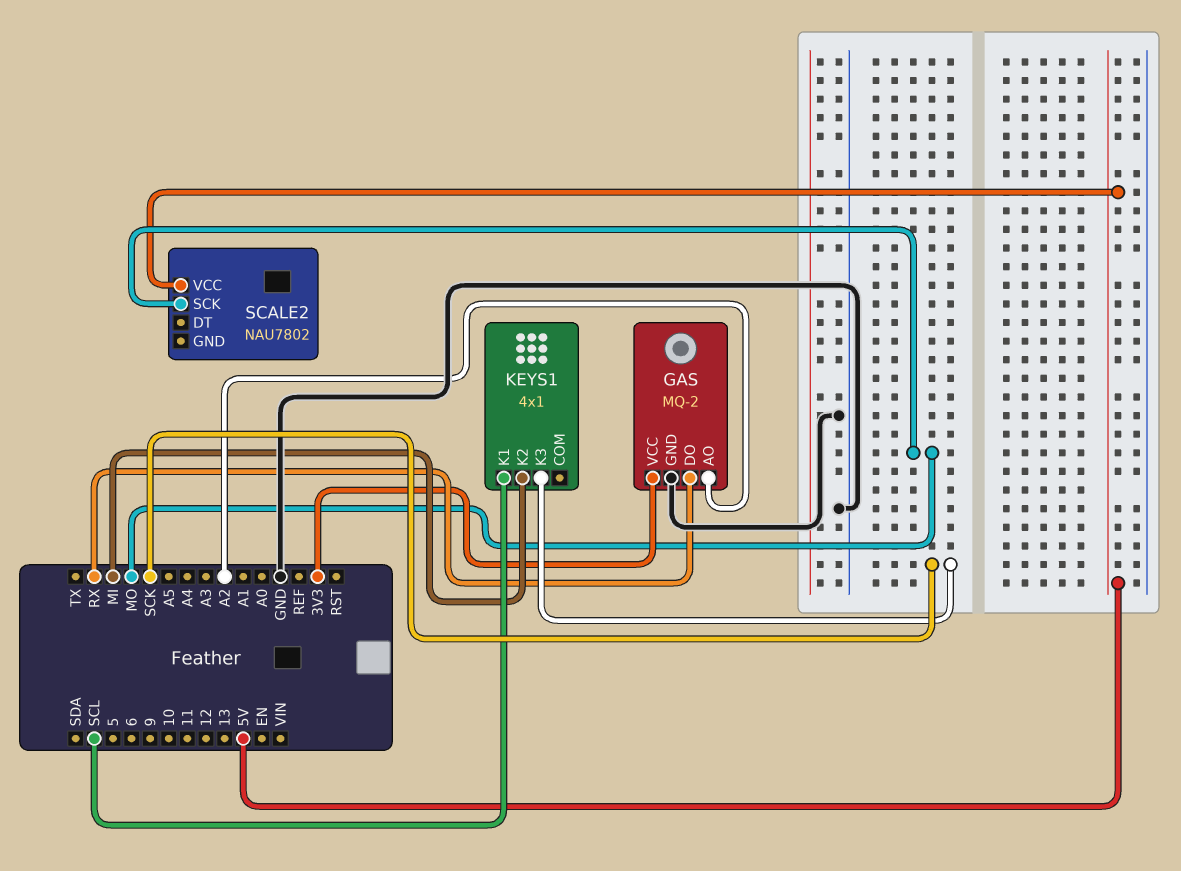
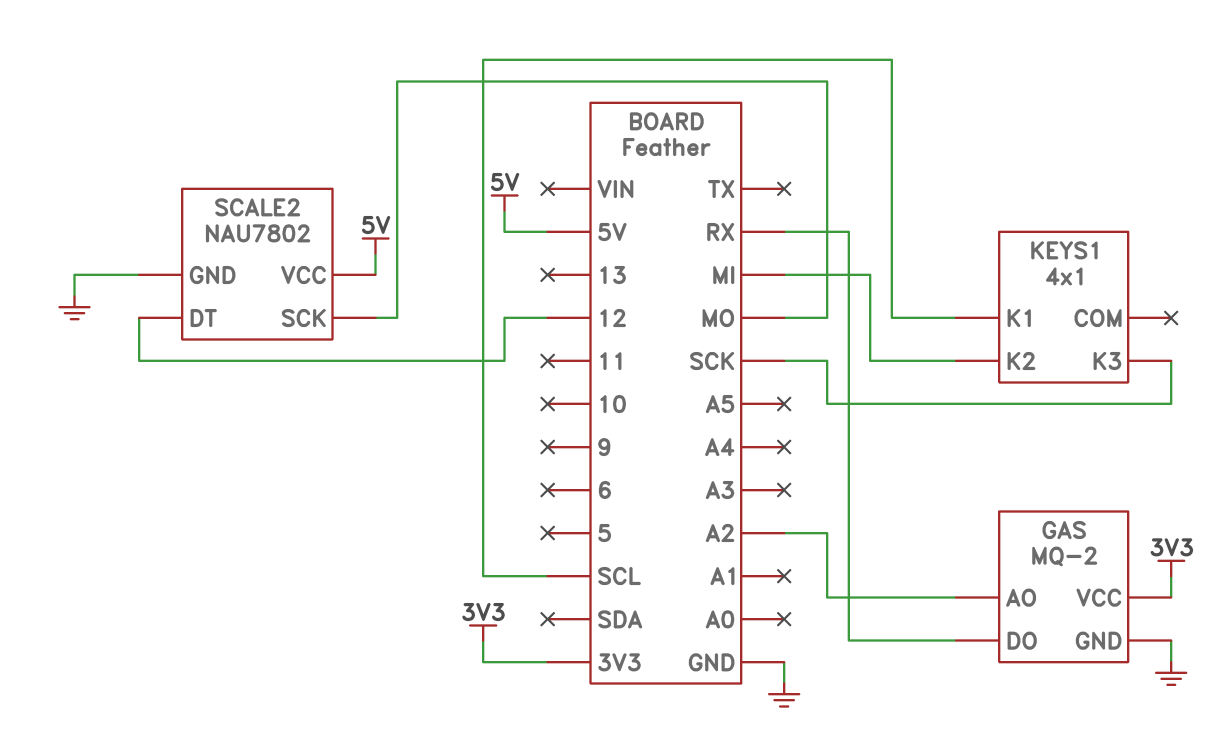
SCALE2 pin DT: none -> 12
SCALE2 pin GND: none -> GND

